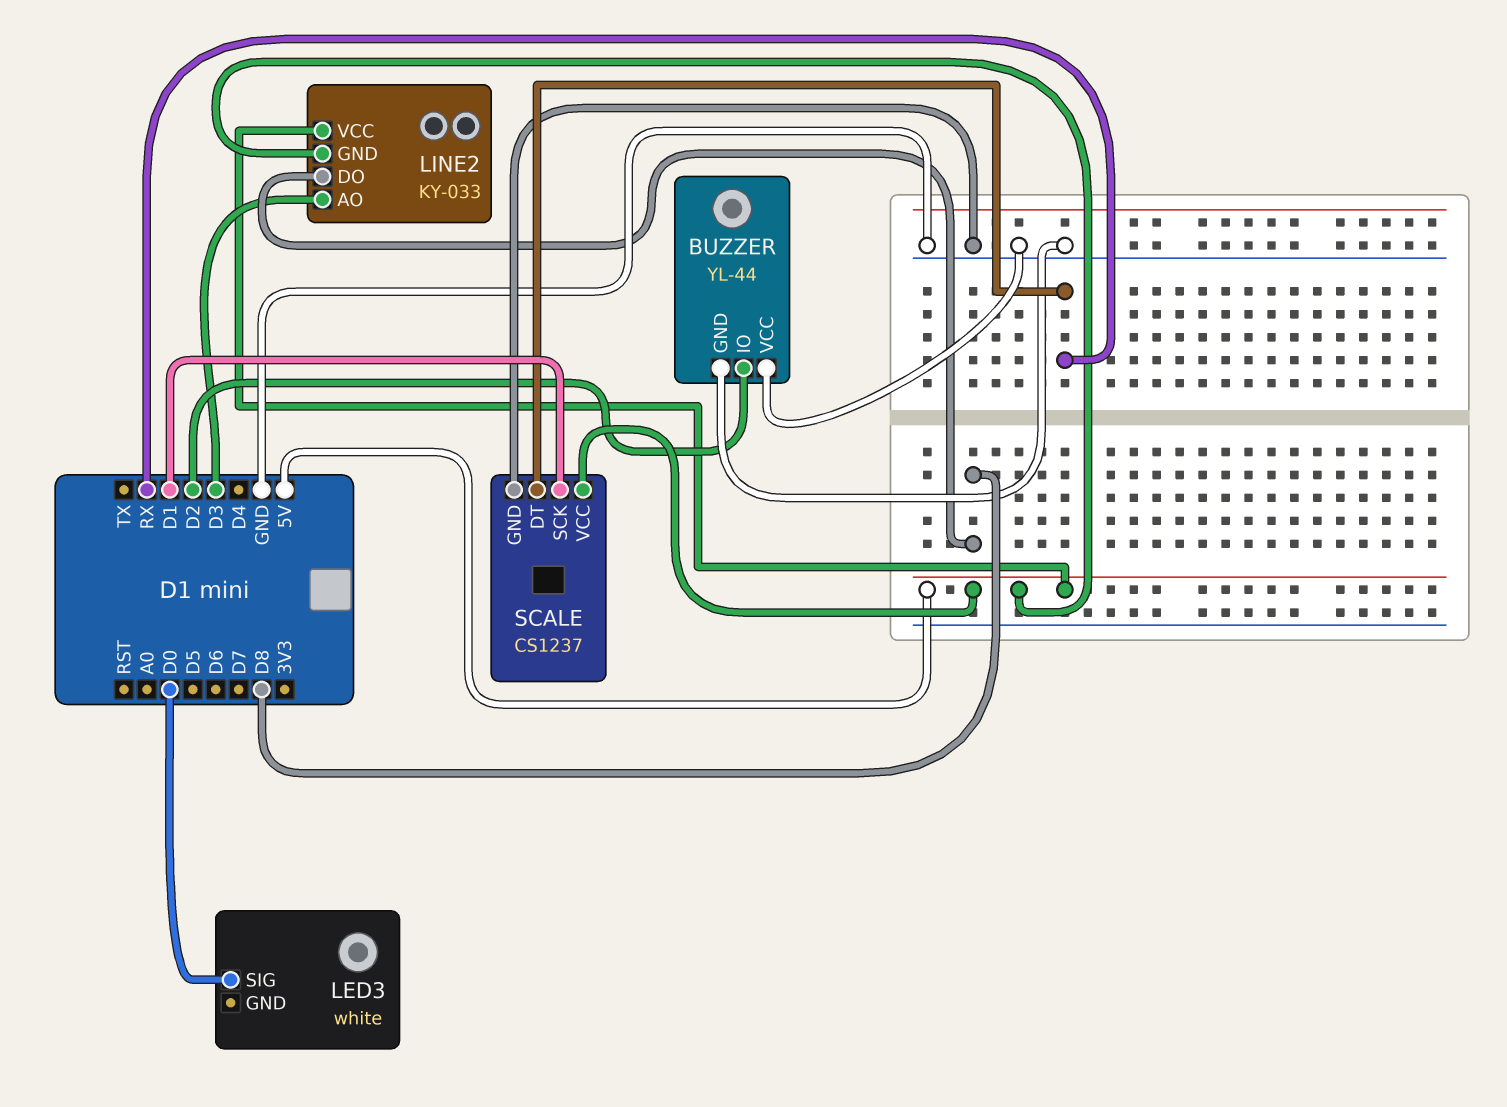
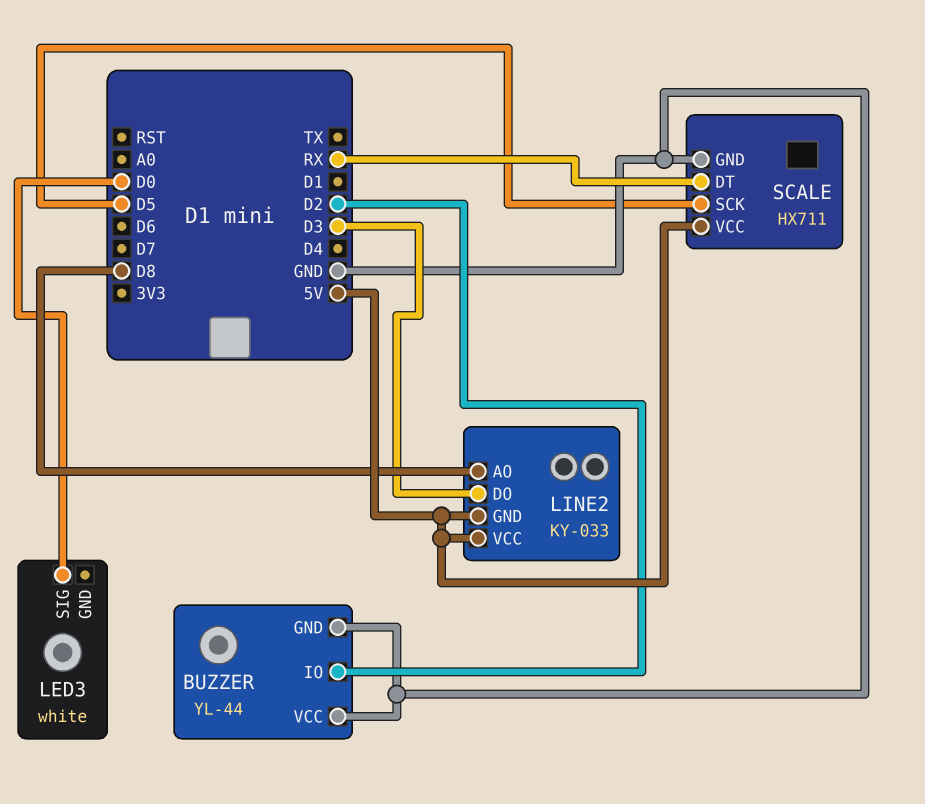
LINE2 pin AO: D3 -> D8
LINE2 pin DO: D8 -> D3
SCALE: CS1237 -> HX711
SCALE pin SCK: D1 -> D5

